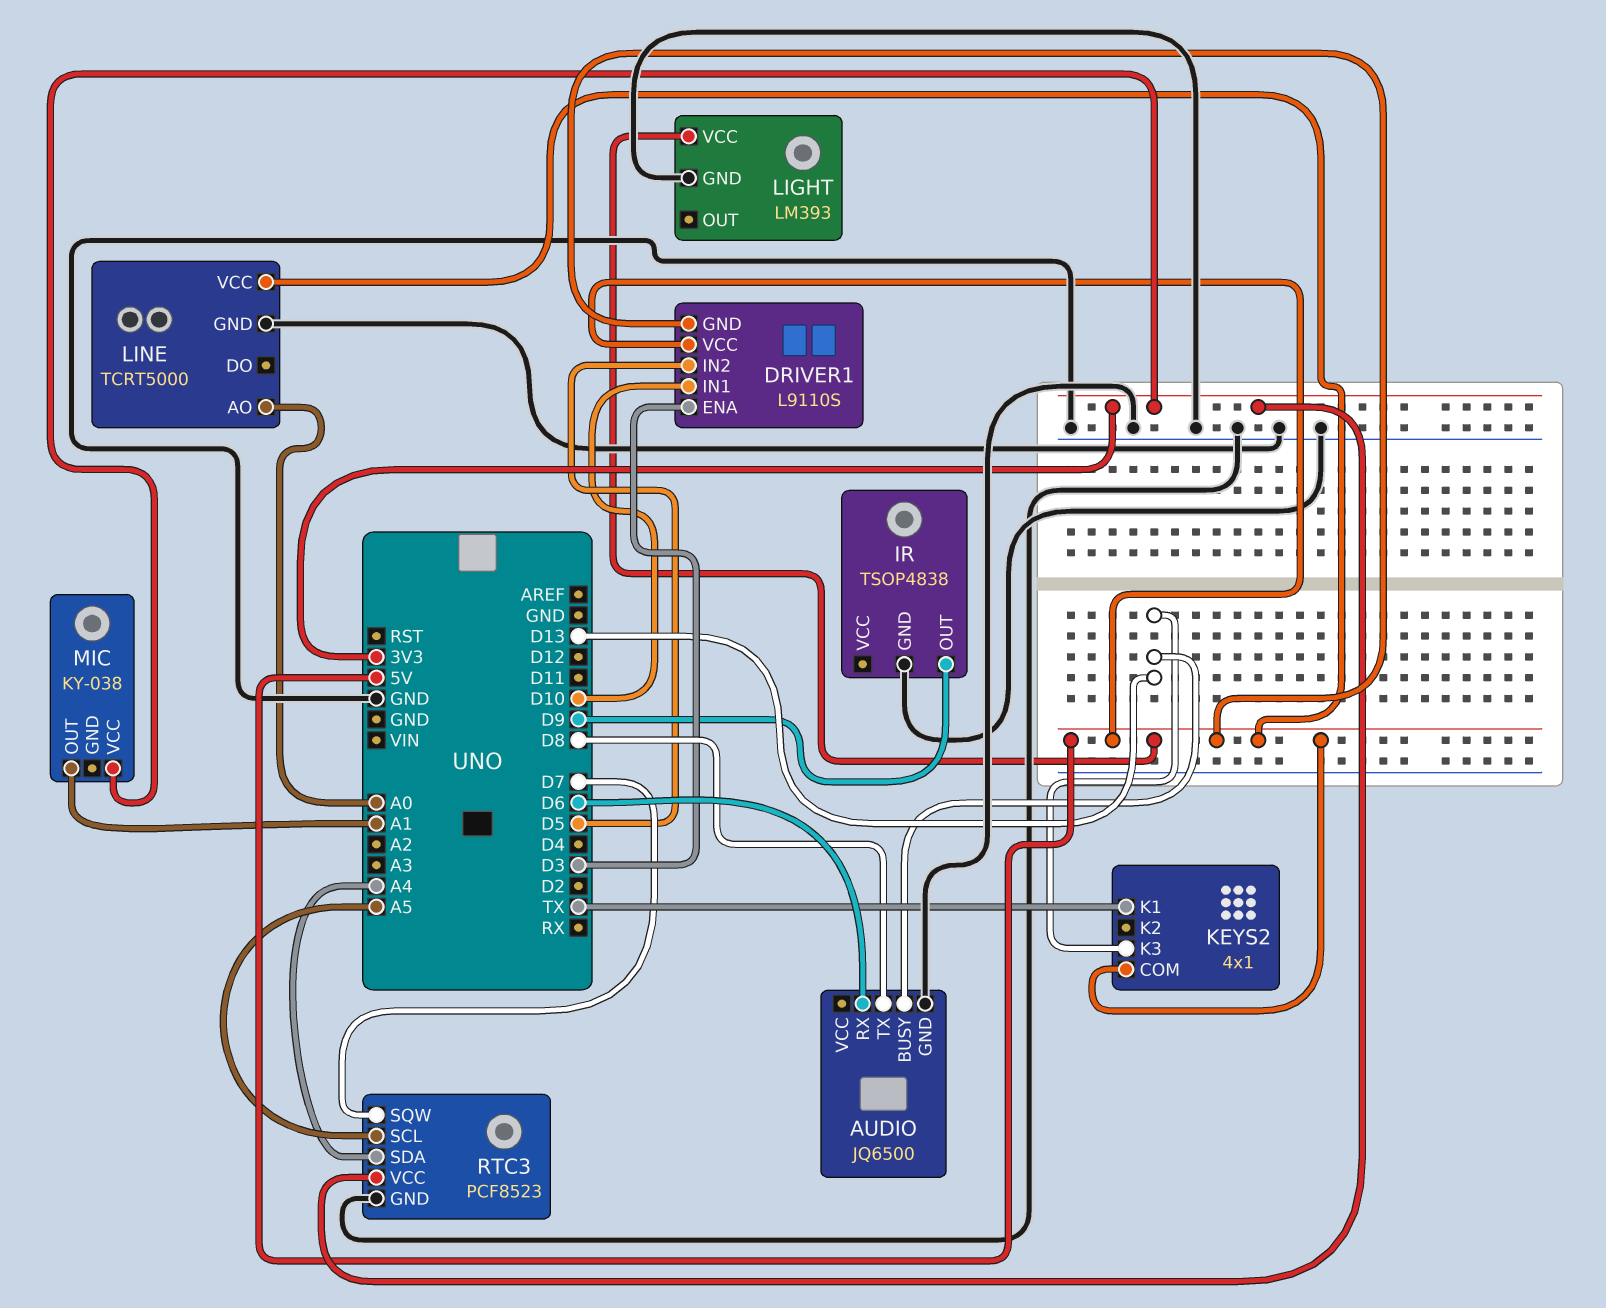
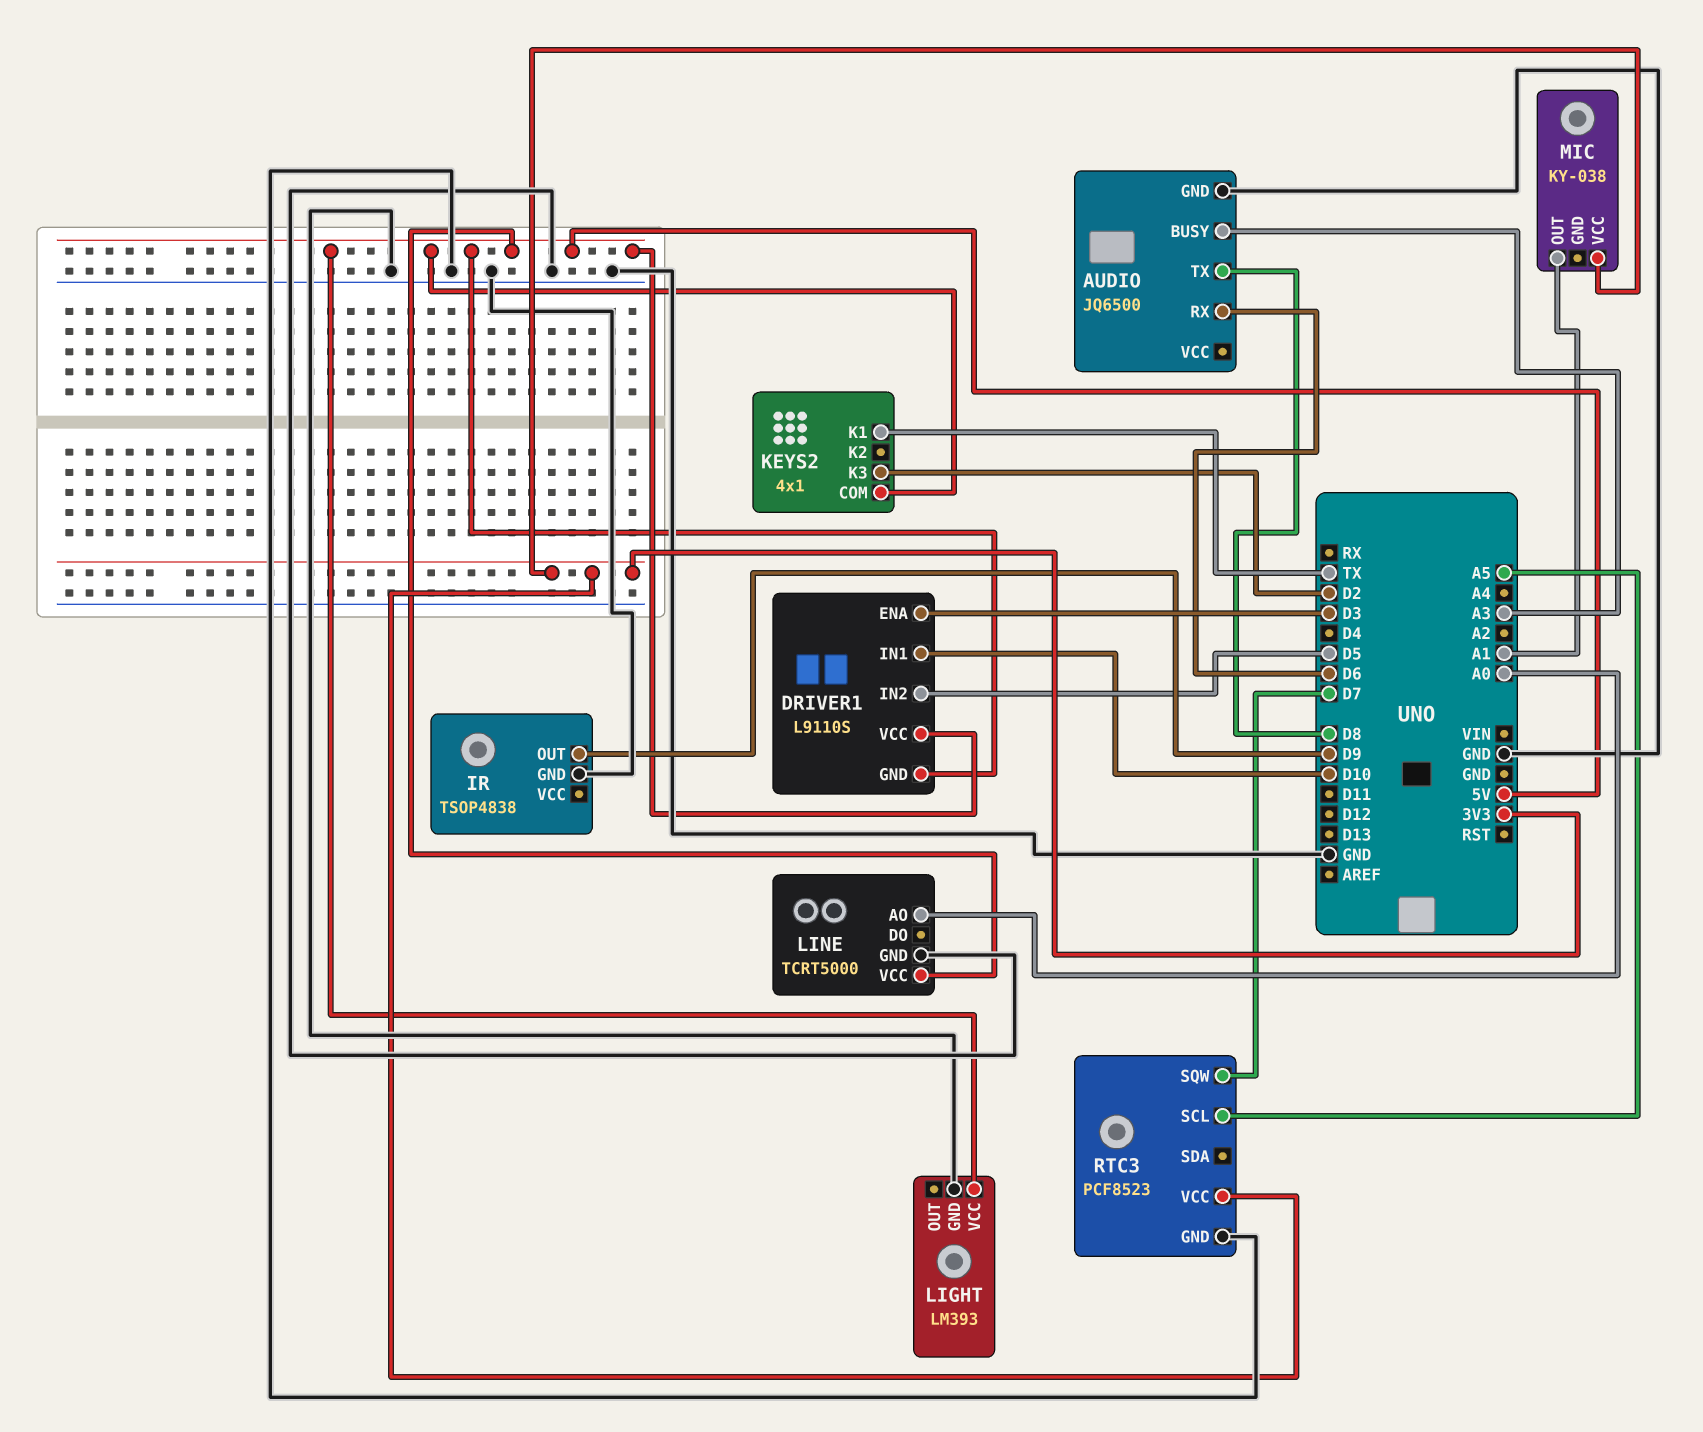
AUDIO pin BUSY: D13 -> A3
KEYS2 pin K3: D13 -> D2
RTC3 pin SDA: A4 -> none

